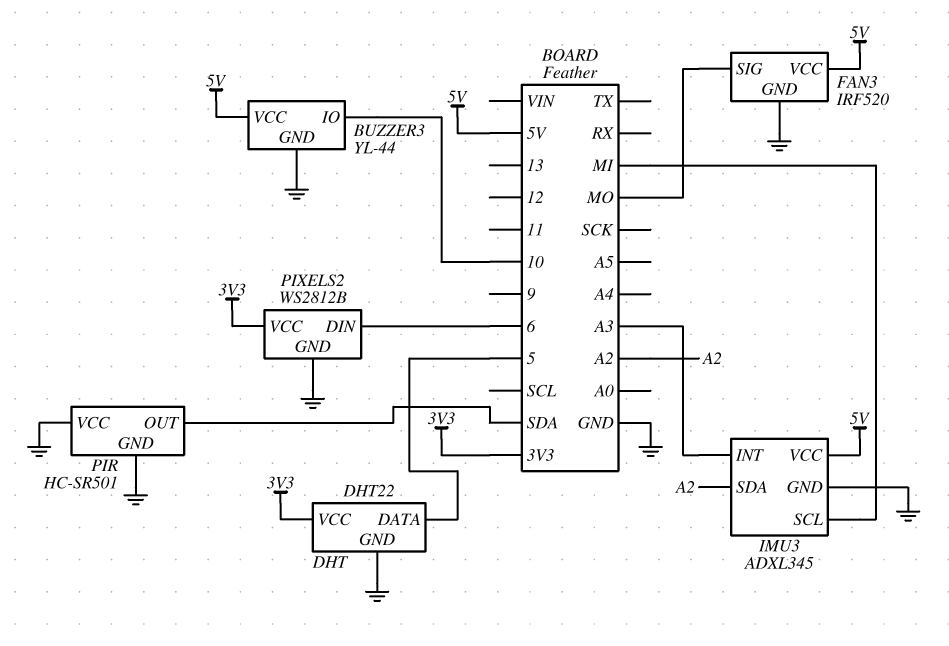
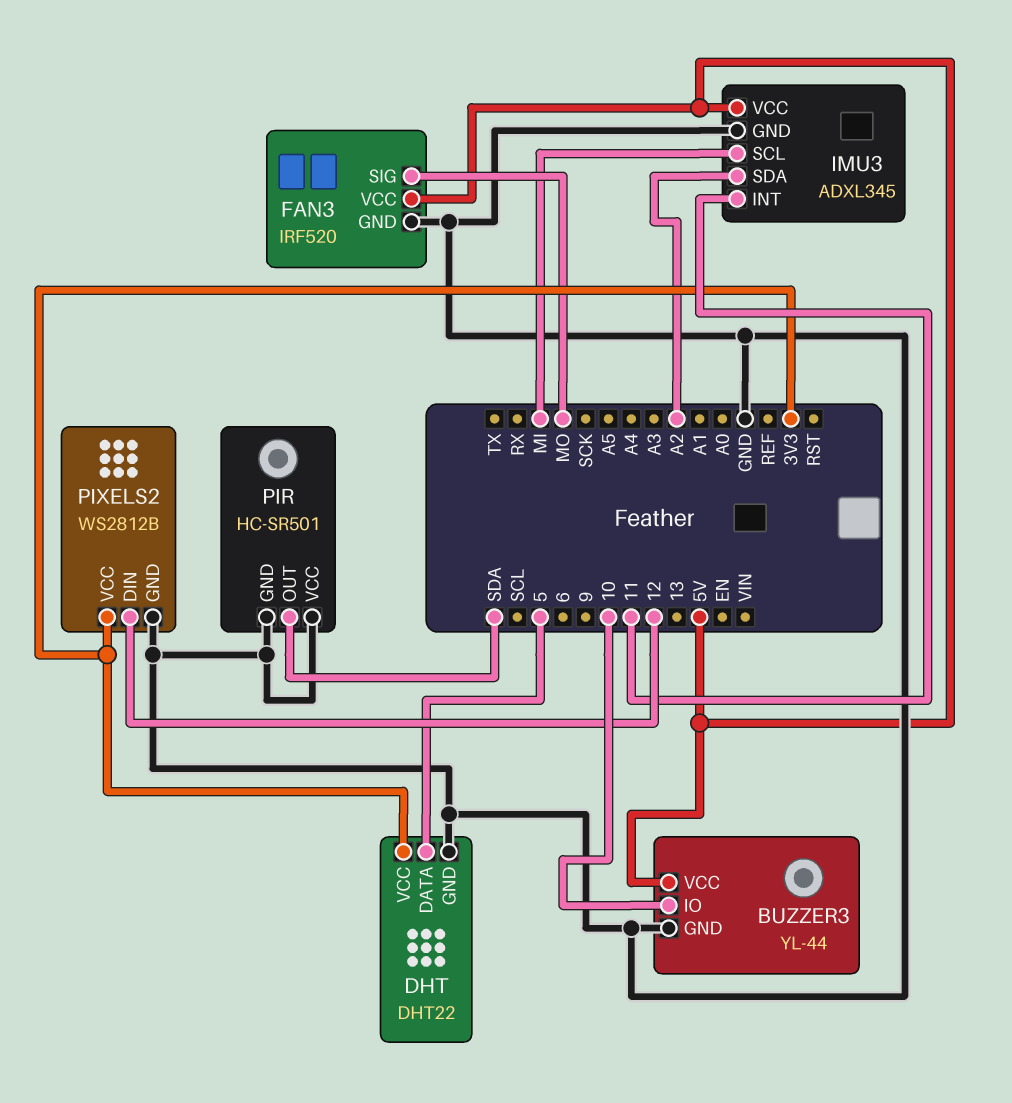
IMU3 pin INT: A3 -> 11
PIXELS2 pin DIN: 6 -> 12

